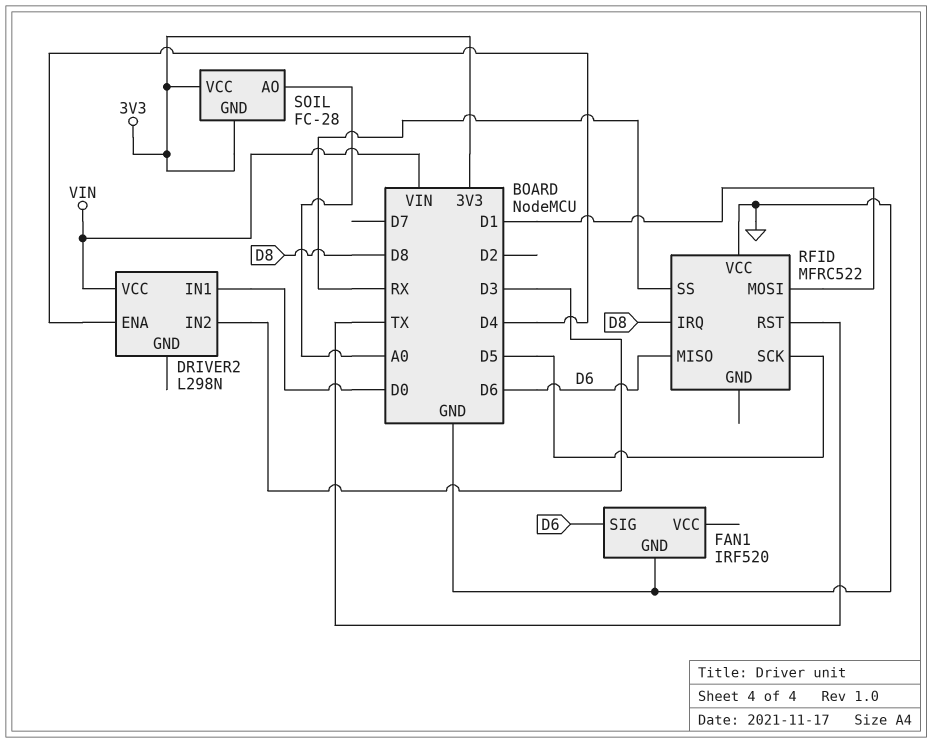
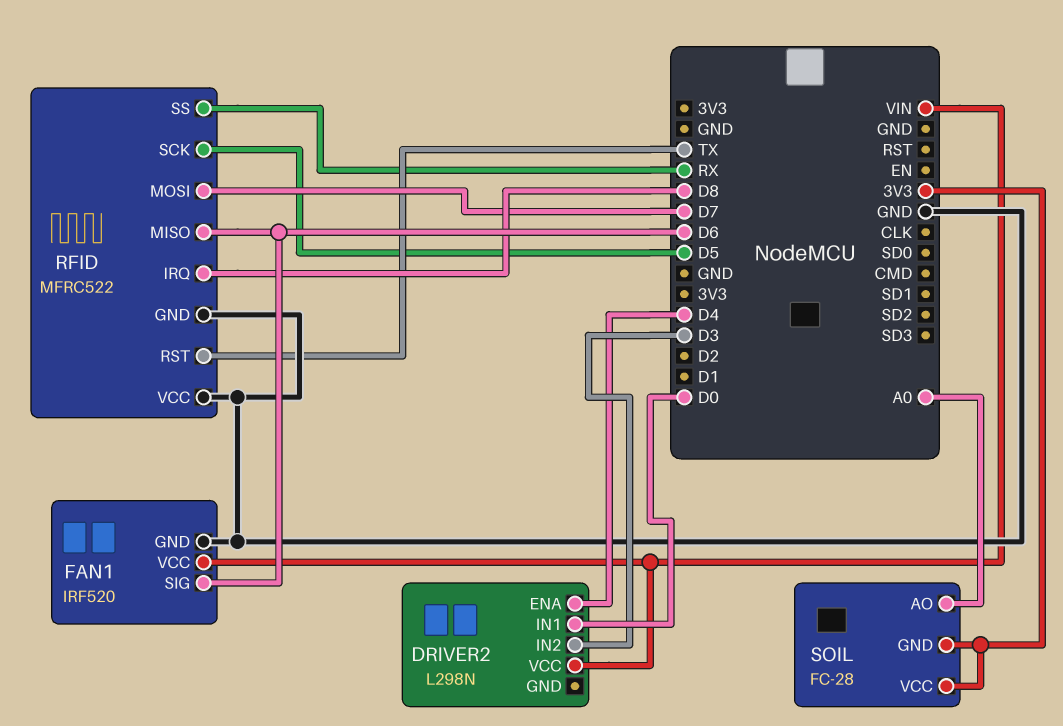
FAN1 pin VCC: none -> VIN
RFID pin GND: none -> GND
RFID pin MOSI: D1 -> D7

